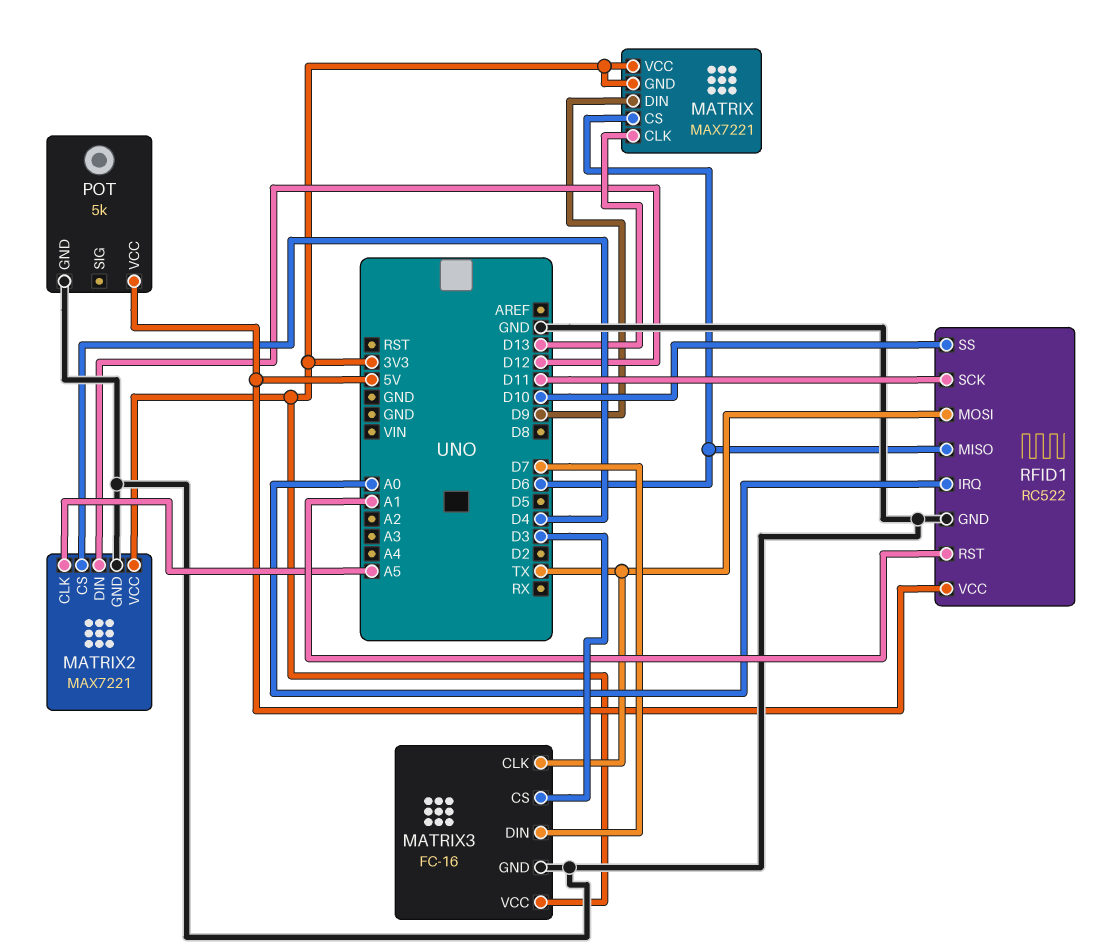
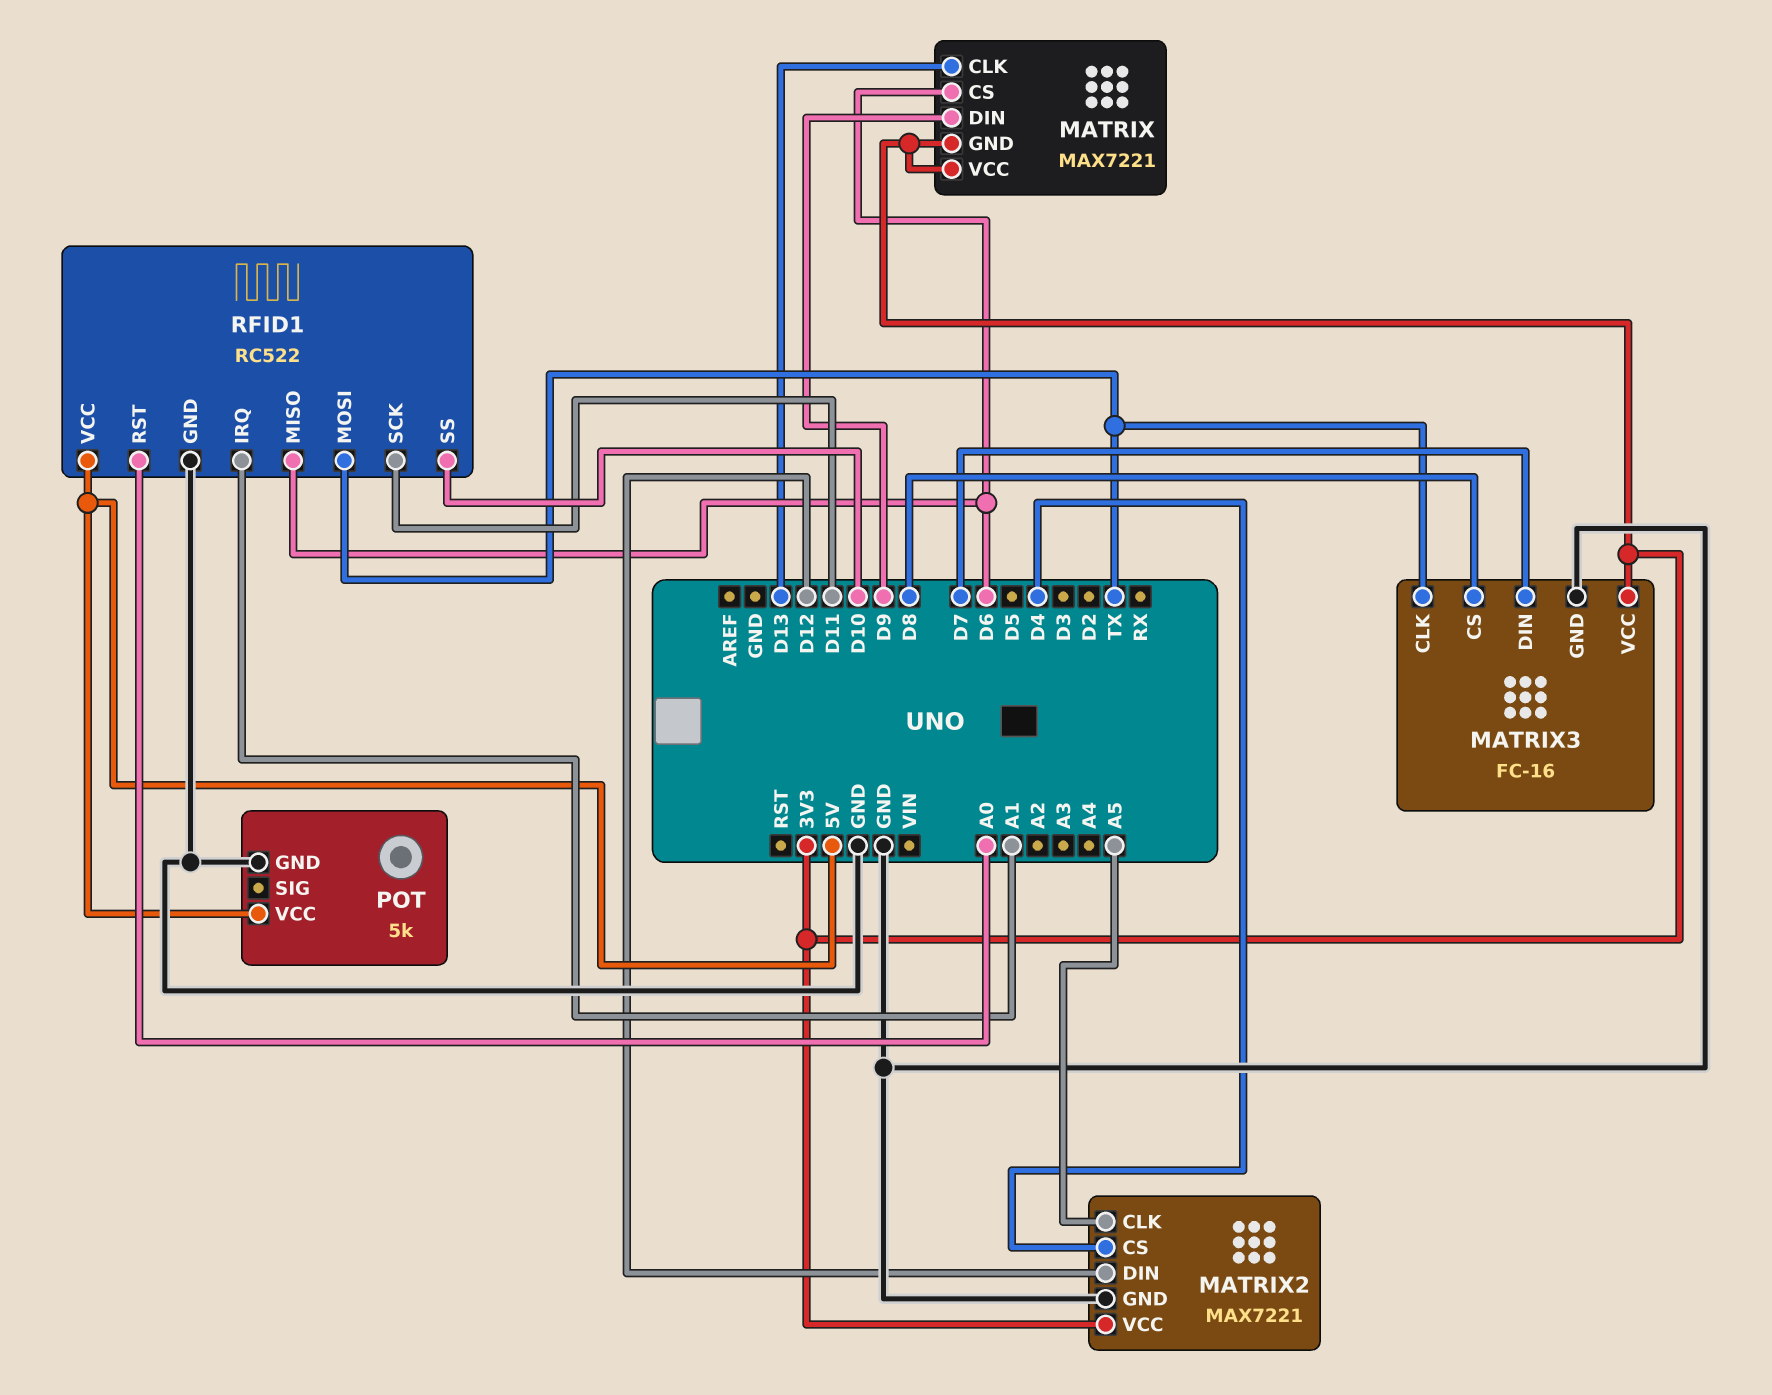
MATRIX3 pin CS: D3 -> D8
RFID1 pin IRQ: A0 -> A1
RFID1 pin RST: A1 -> A0

